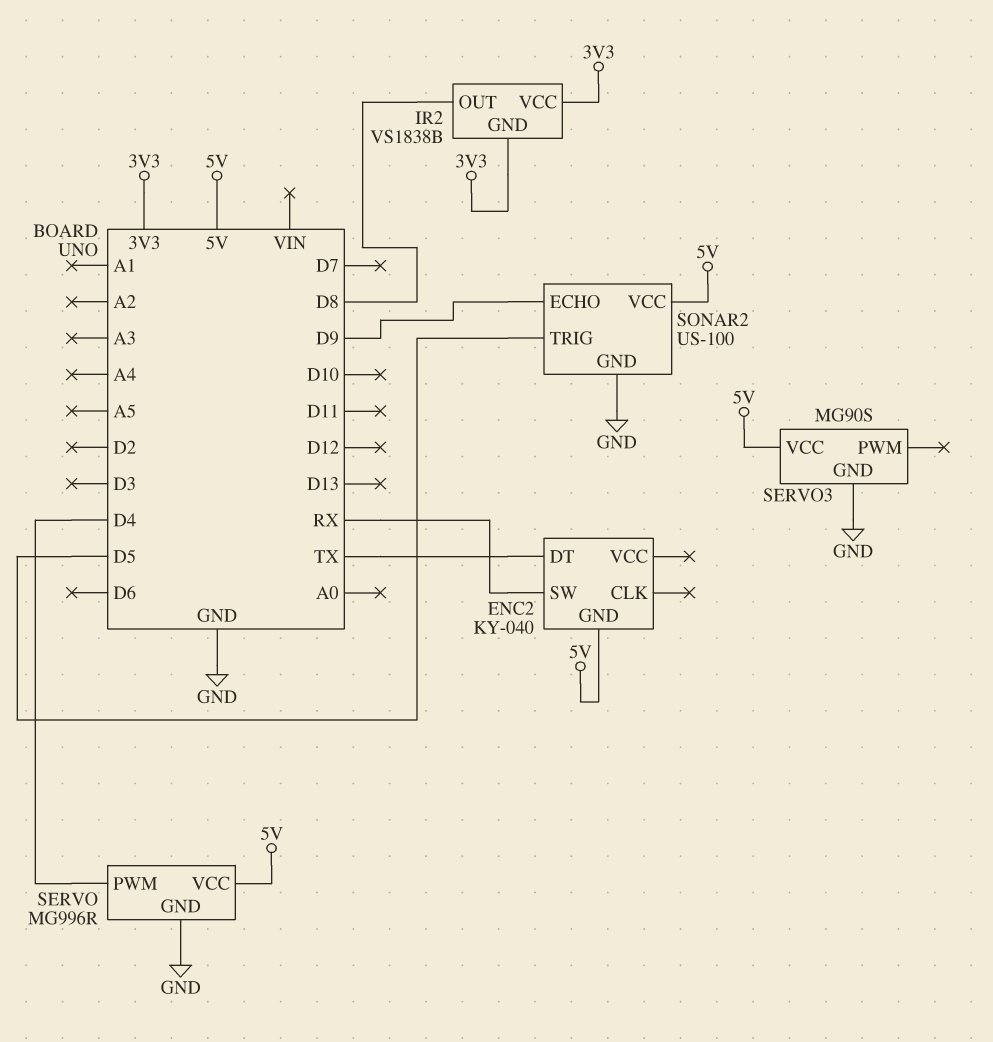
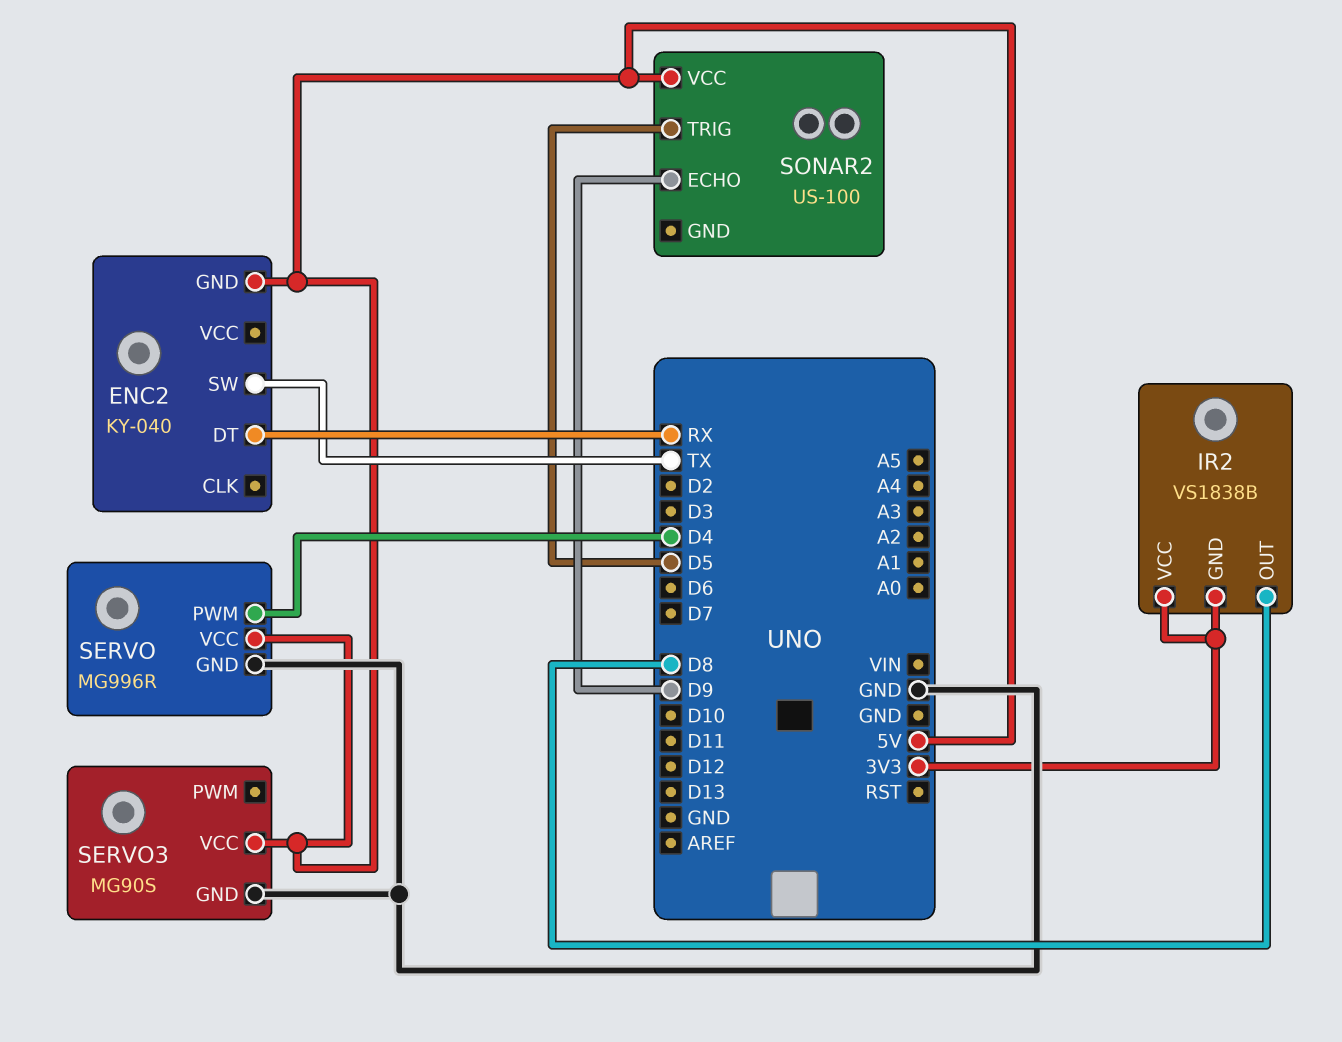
ENC2 pin DT: TX -> RX
ENC2 pin SW: RX -> TX
SONAR2 pin GND: GND -> none

